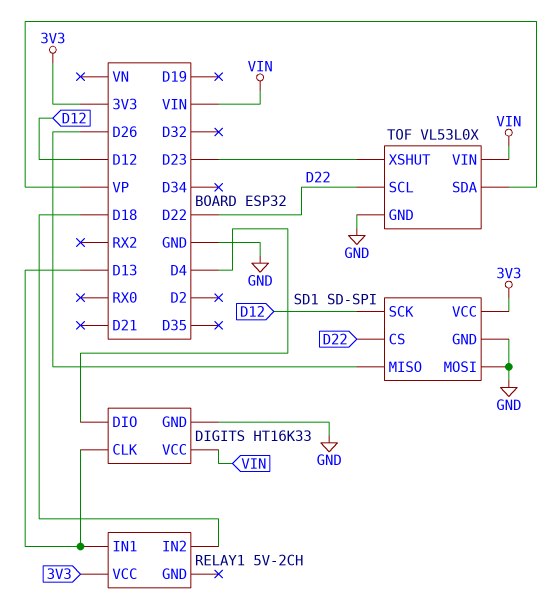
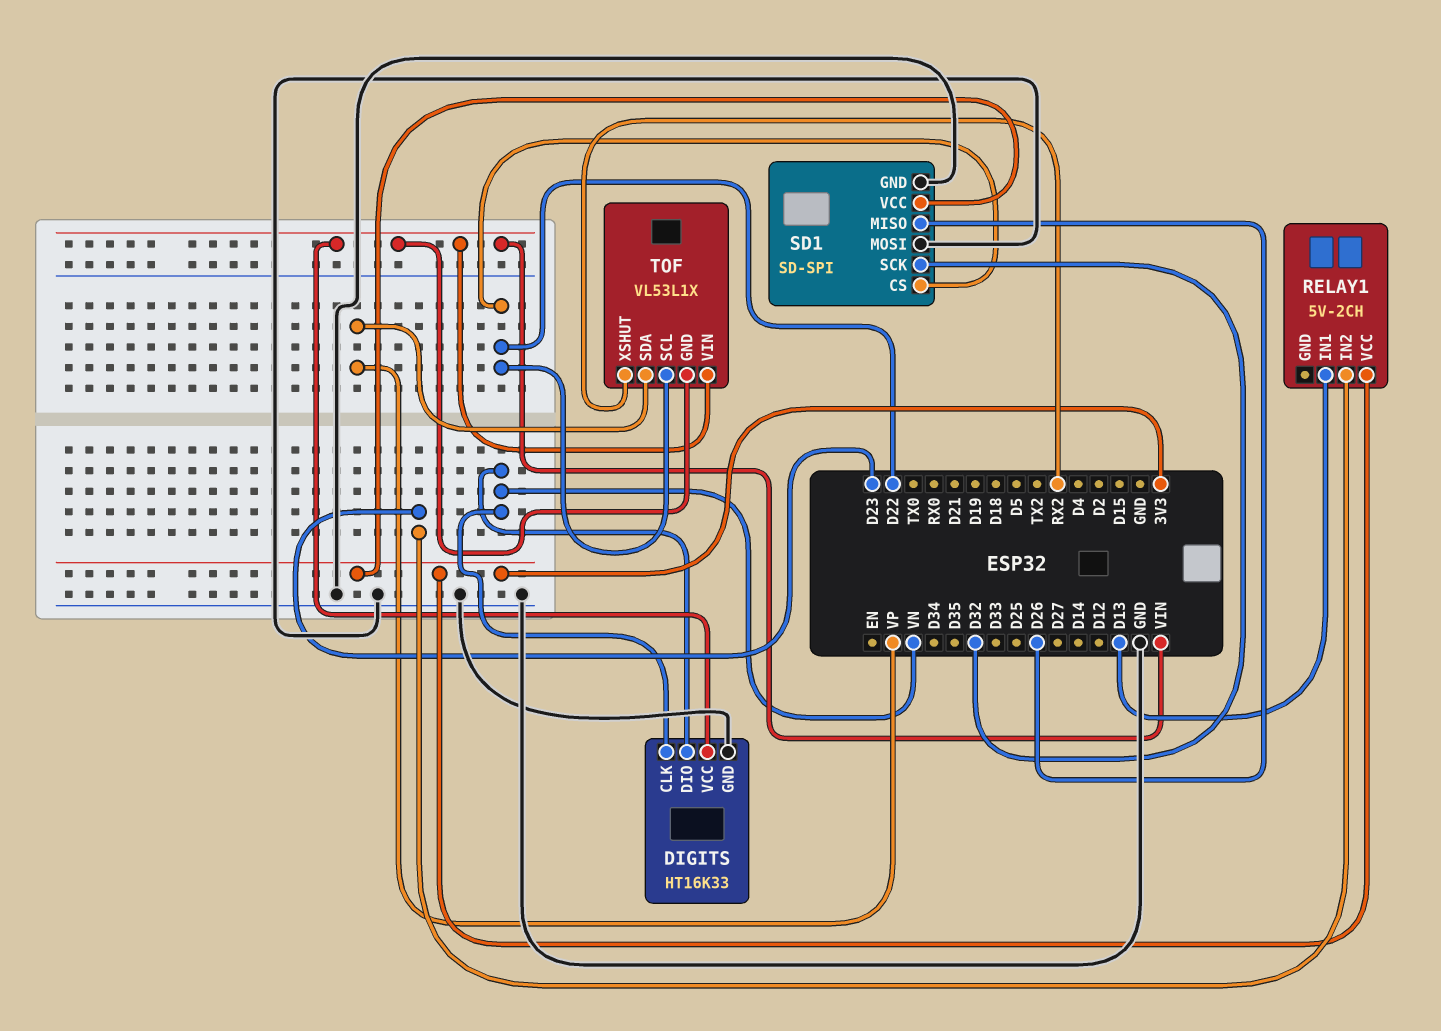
DIGITS pin CLK: D13 -> VN
DIGITS pin DIO: D4 -> VN
RELAY1 pin IN2: D18 -> D23
SD1 pin SCK: D12 -> D32
TOF: VL53L0X -> VL53L1X
TOF pin GND: GND -> VIN
TOF pin XSHUT: D23 -> RX2

